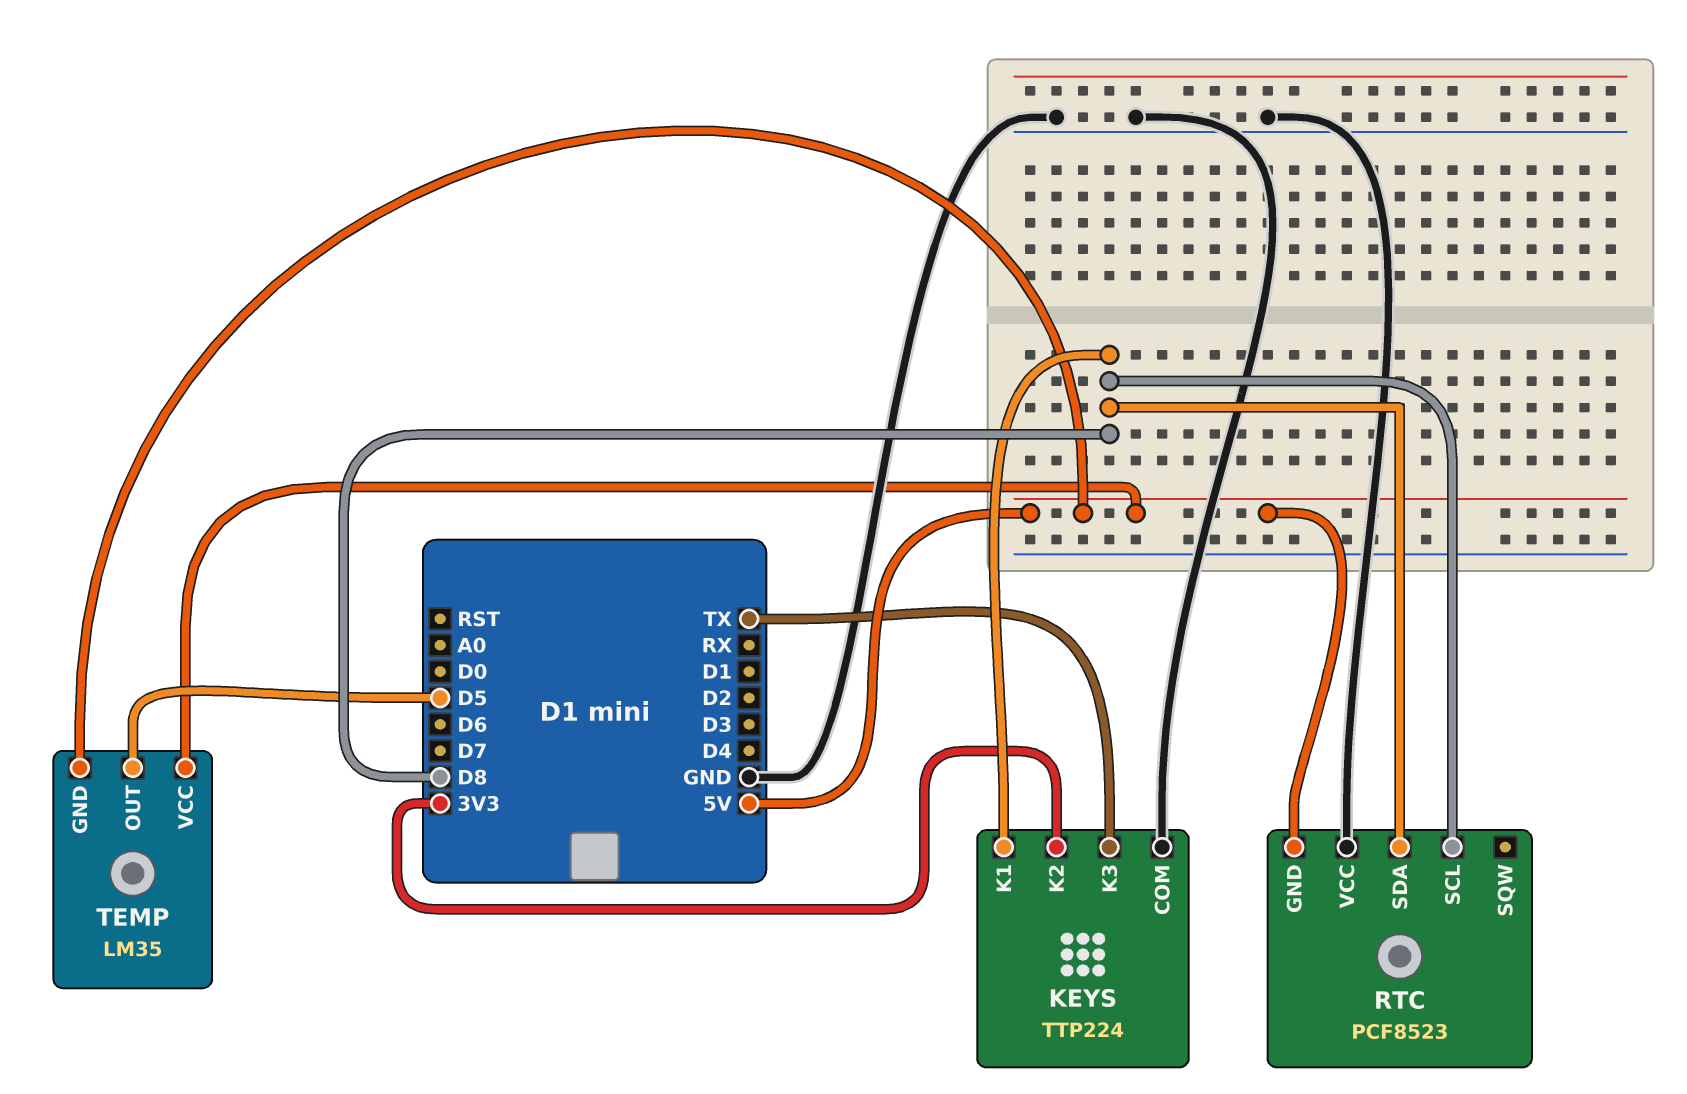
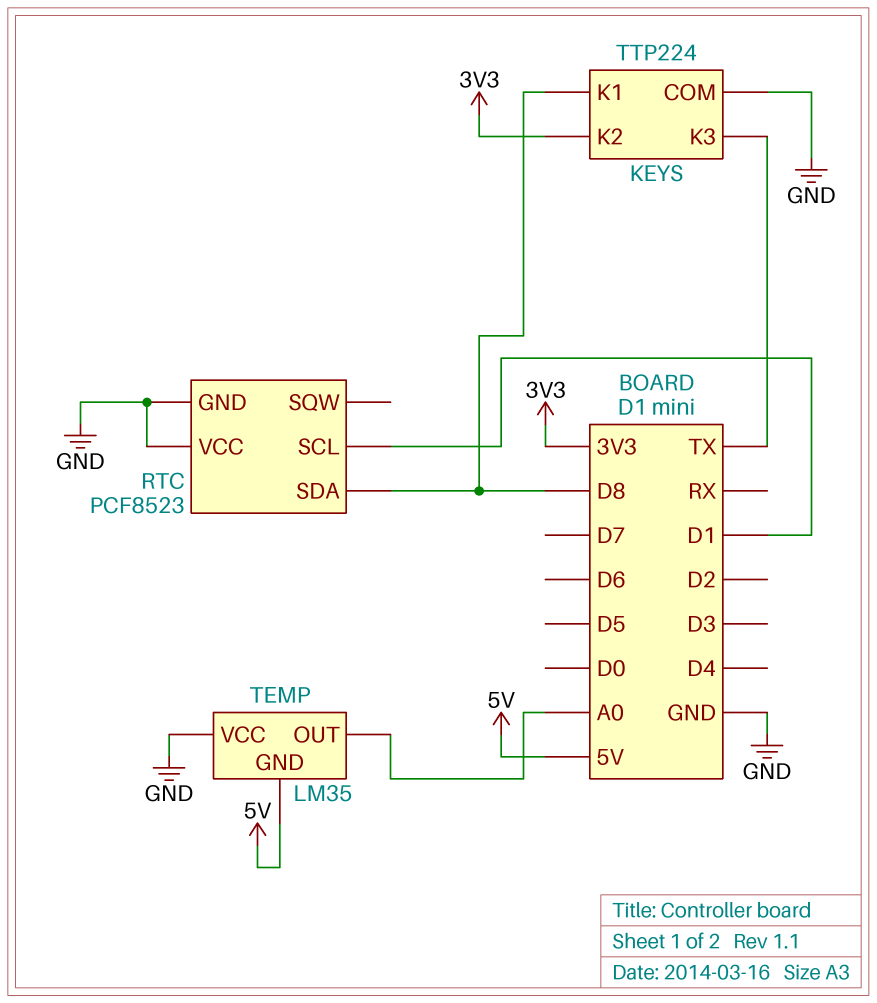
RTC pin GND: 5V -> GND
RTC pin SCL: D8 -> D1
TEMP pin OUT: D5 -> A0
TEMP pin VCC: 5V -> GND

